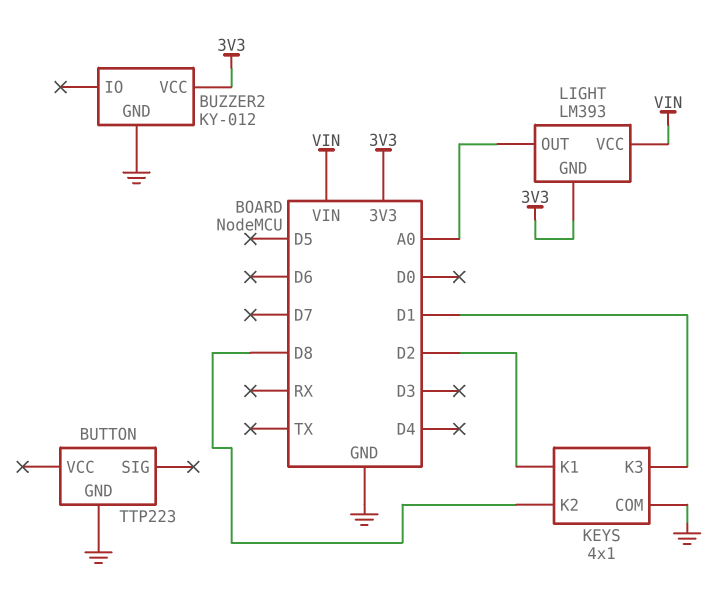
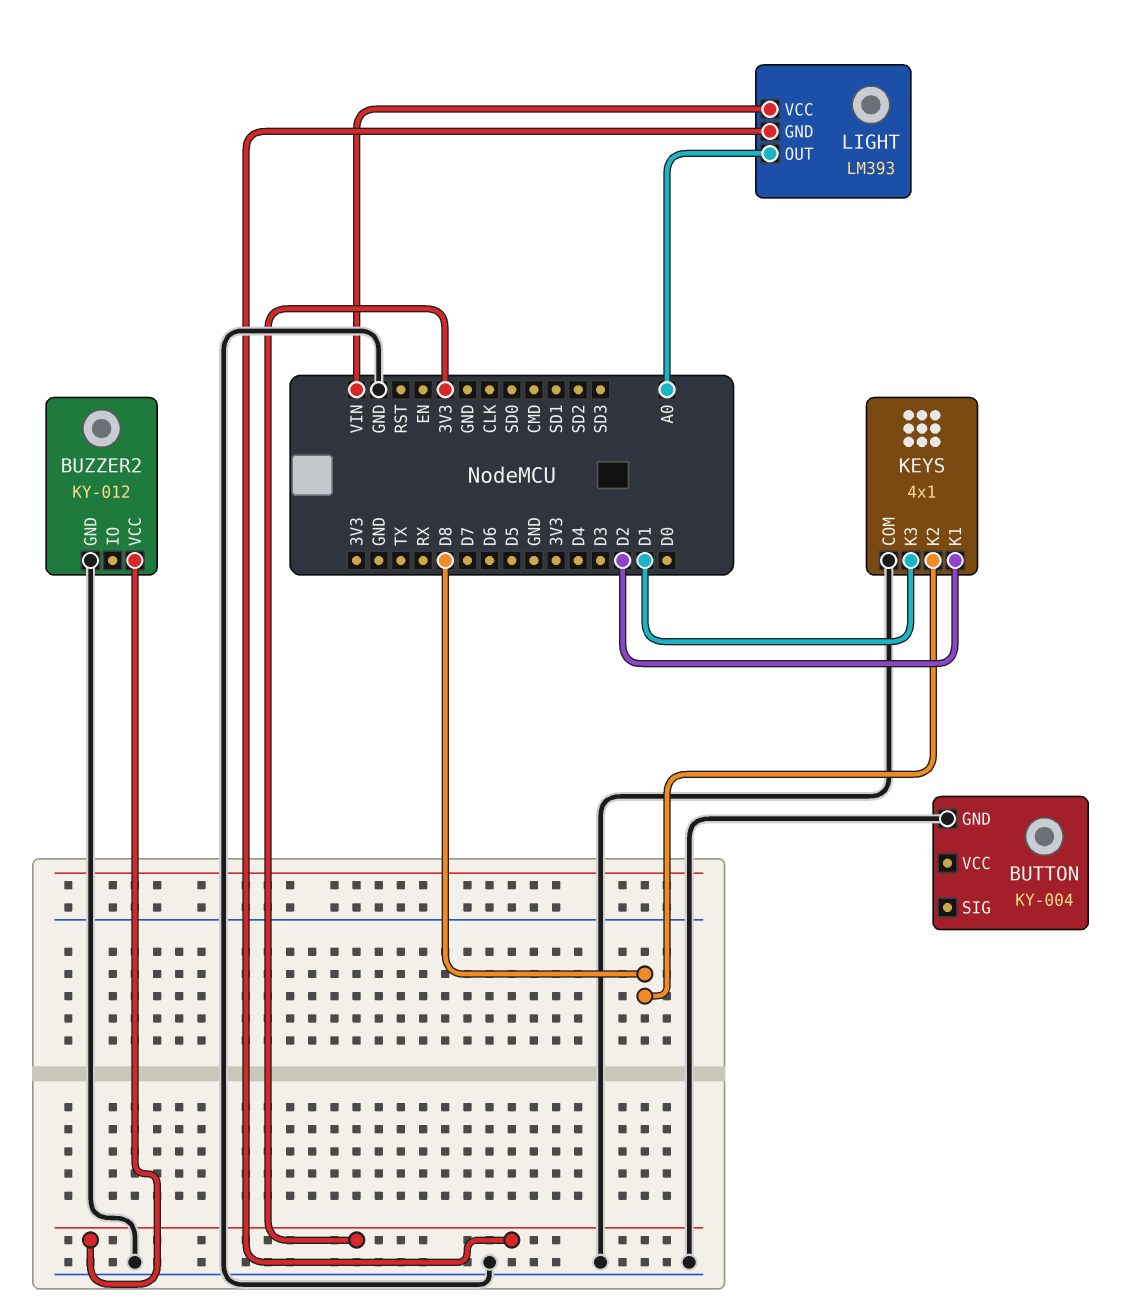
BUTTON: TTP223 -> KY-004

